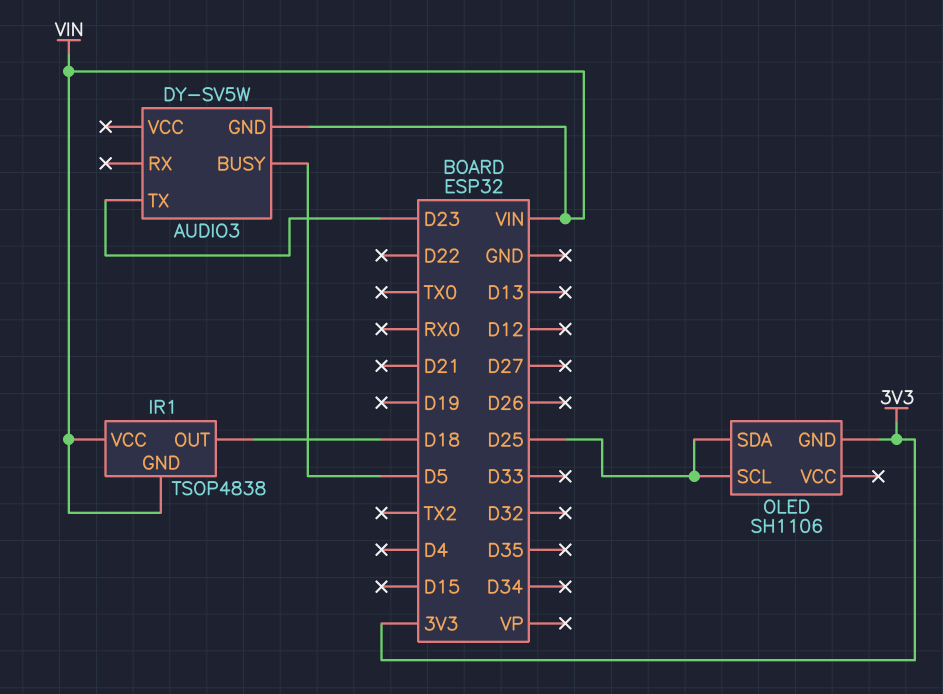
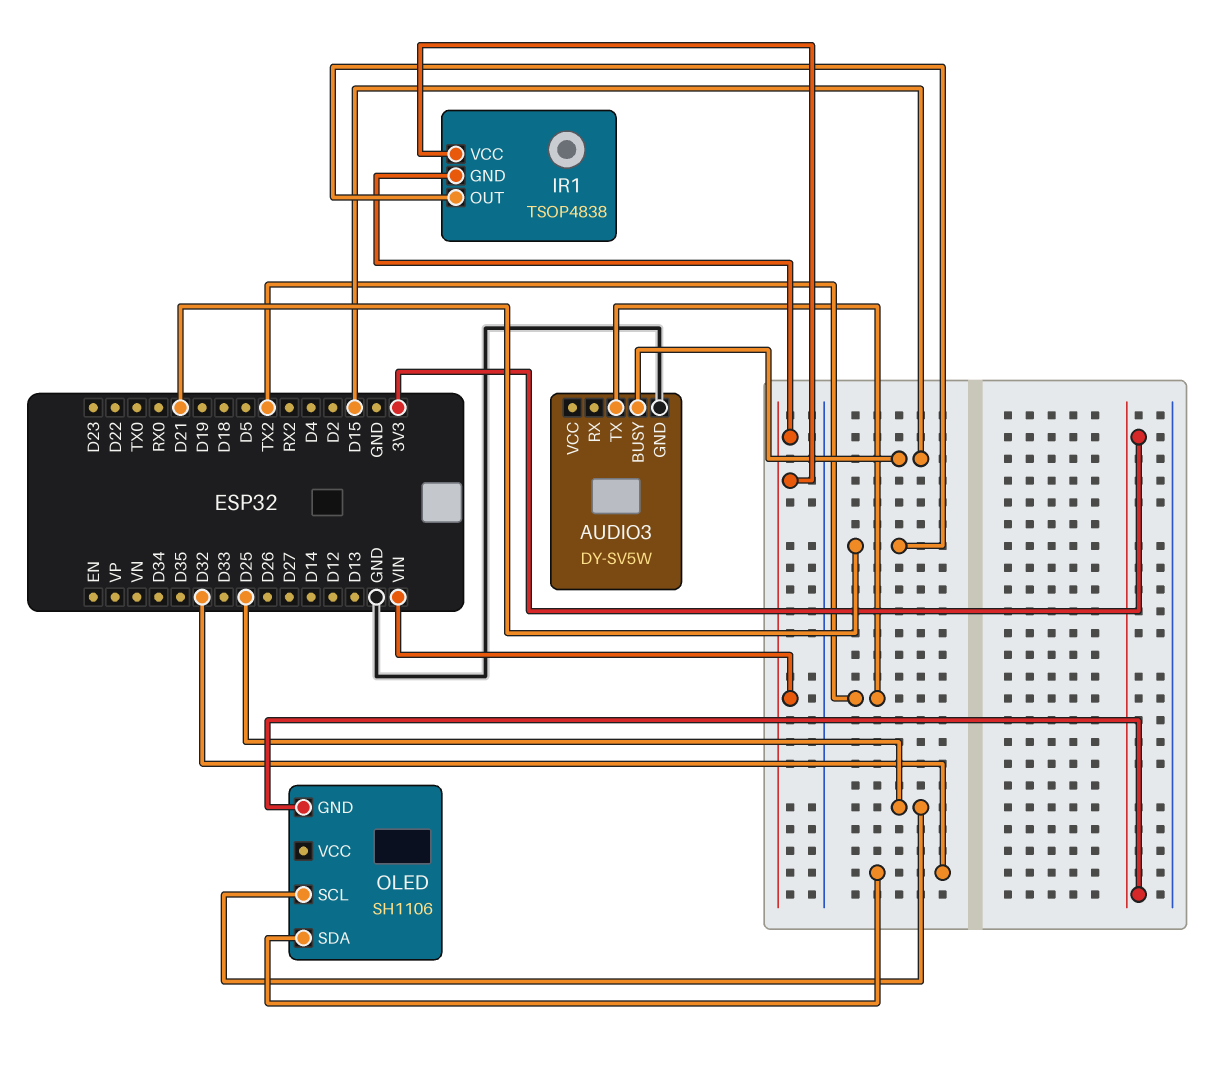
AUDIO3 pin BUSY: D5 -> D15
AUDIO3 pin GND: VIN -> GND
AUDIO3 pin TX: D23 -> TX2
IR1 pin OUT: D18 -> D21
OLED pin SDA: D25 -> D32

